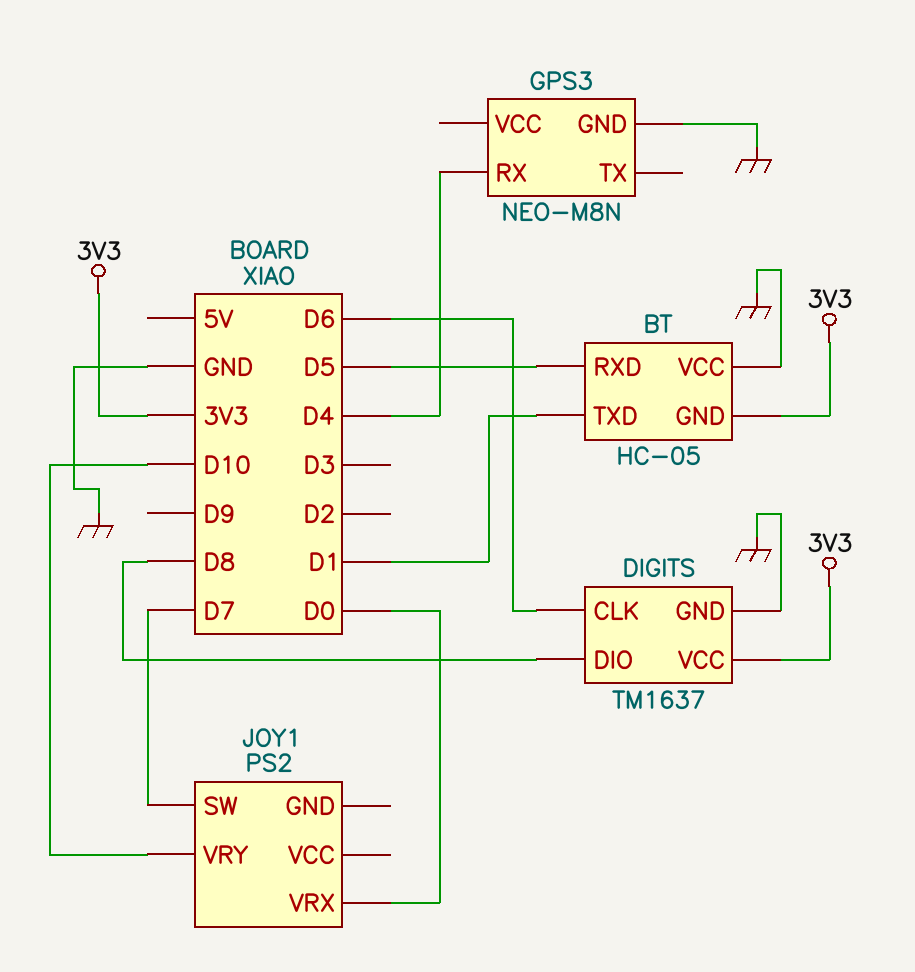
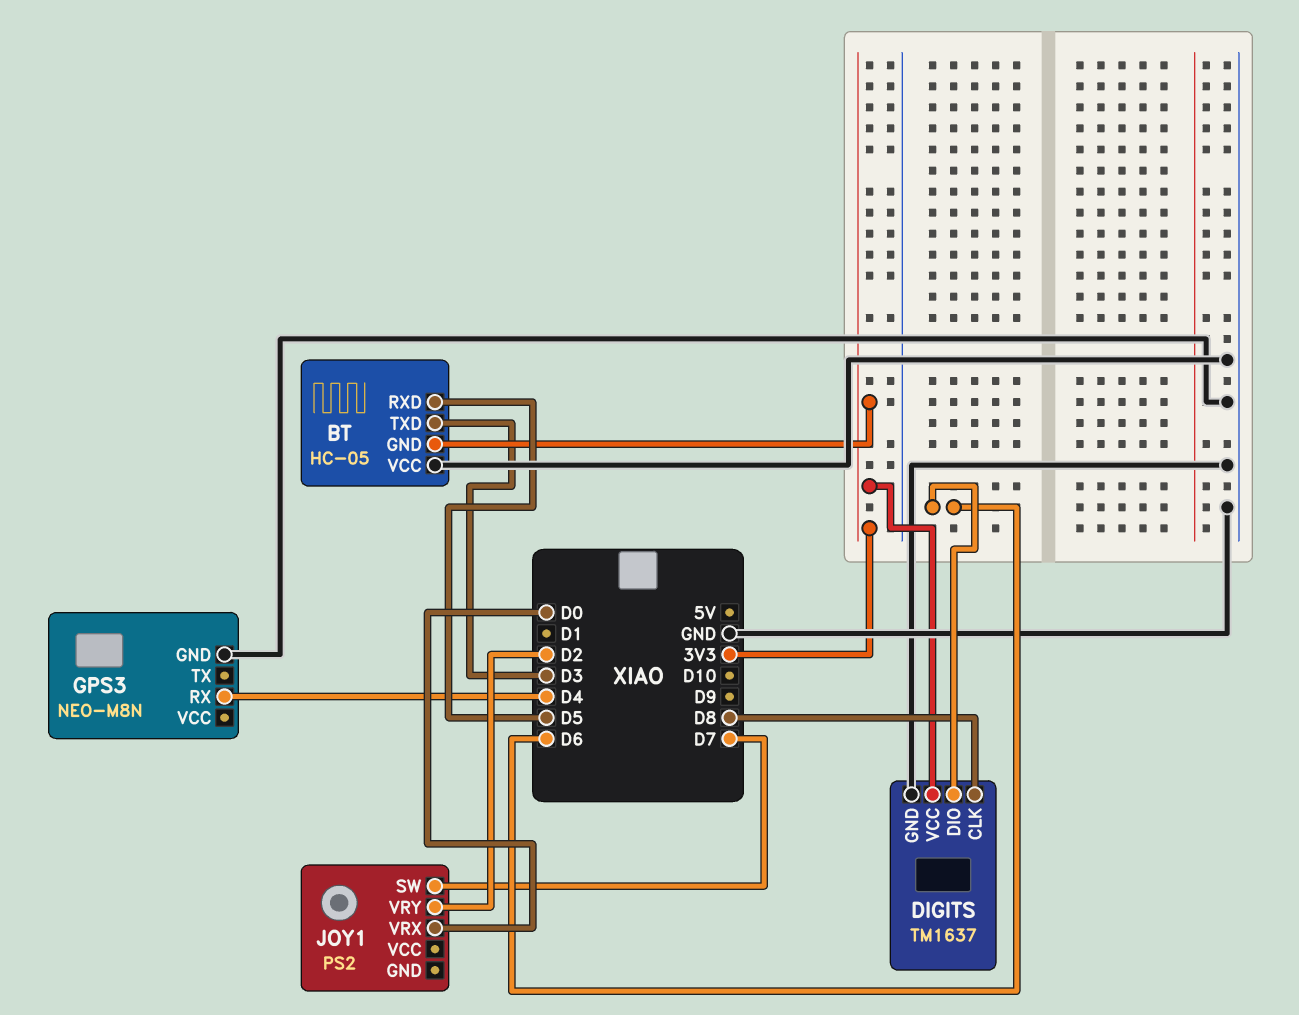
BT pin TXD: D1 -> D3
DIGITS pin CLK: D6 -> D8
DIGITS pin DIO: D8 -> D6
JOY1 pin VRY: D10 -> D2

